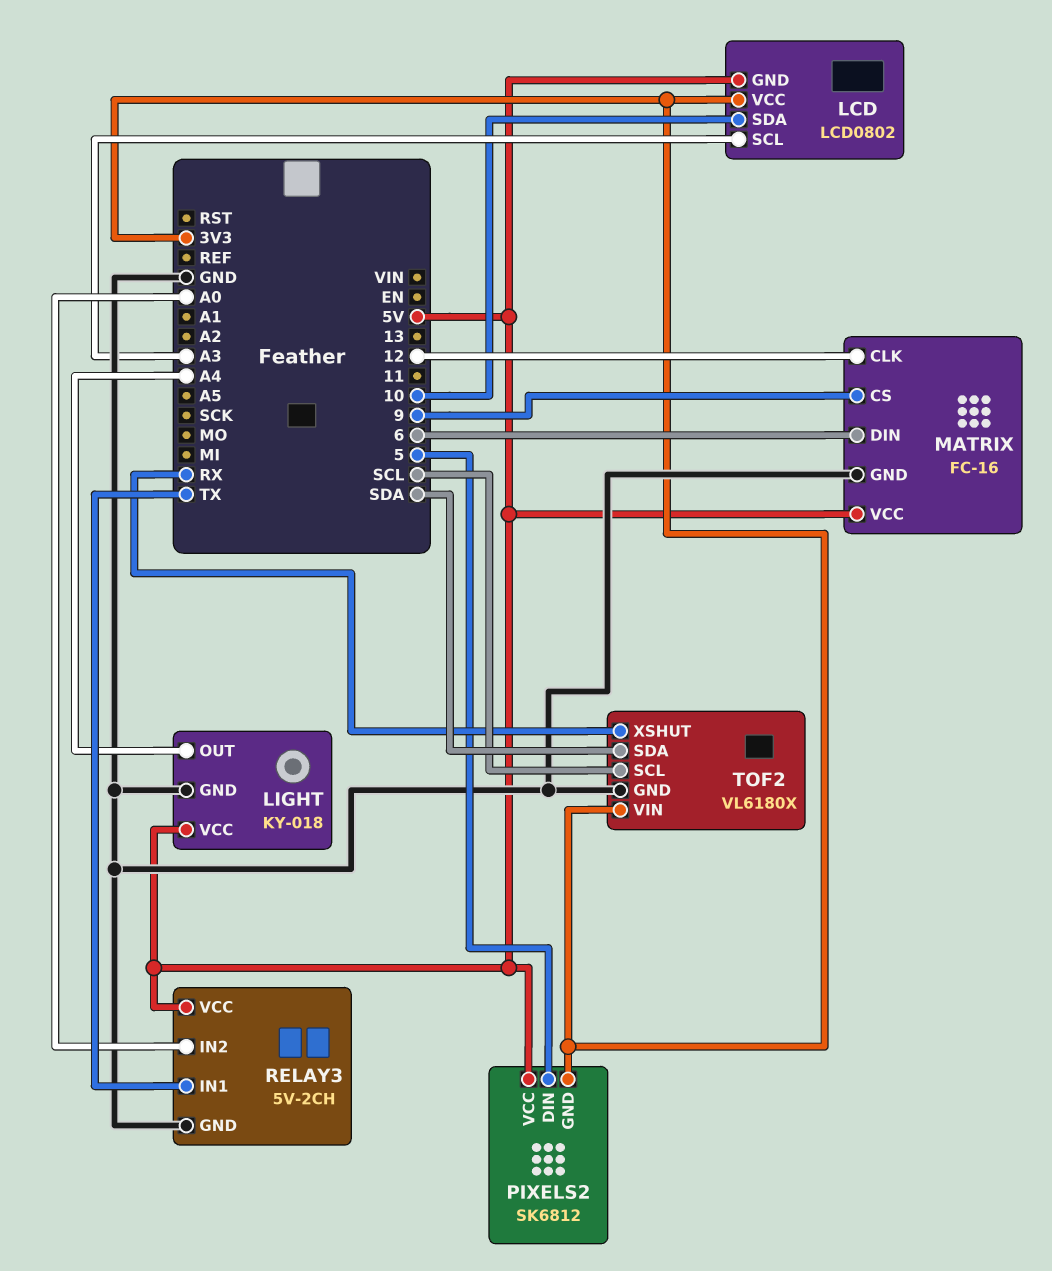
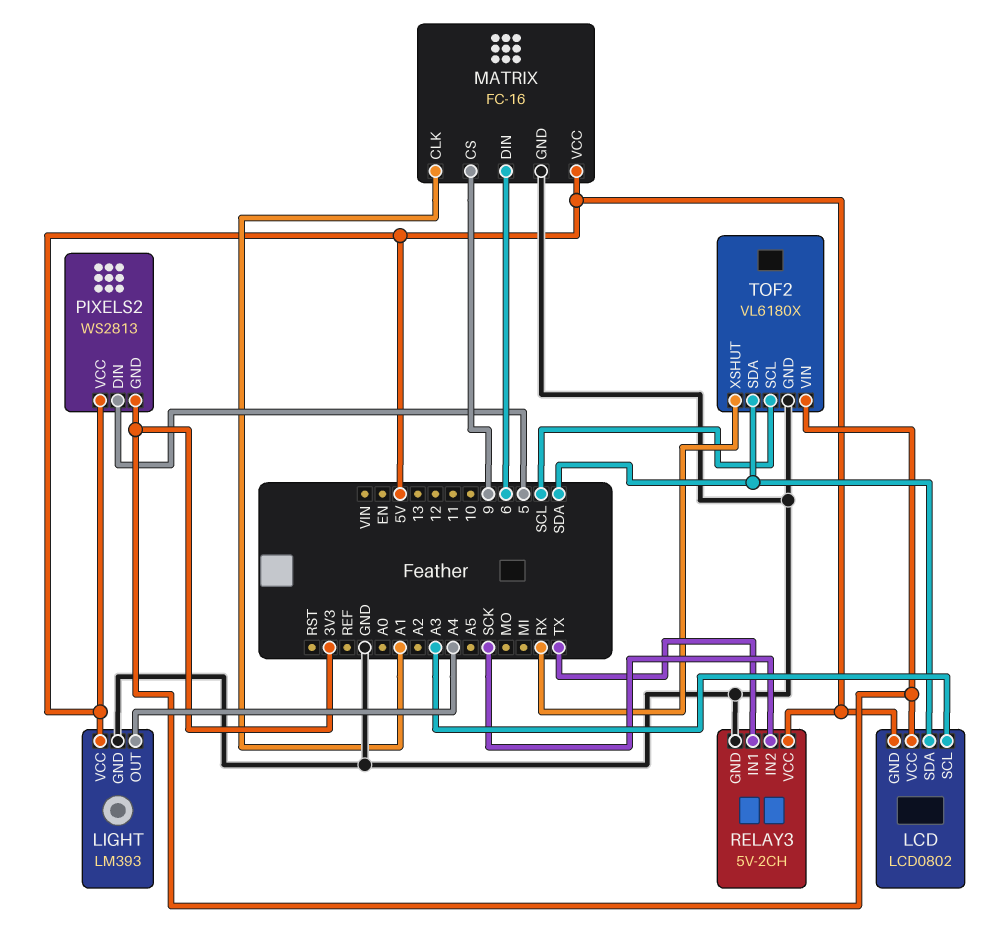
LCD pin SDA: 10 -> SDA
LIGHT: KY-018 -> LM393
MATRIX pin CLK: 12 -> A1
PIXELS2: SK6812 -> WS2813
RELAY3 pin IN2: A0 -> SCK

